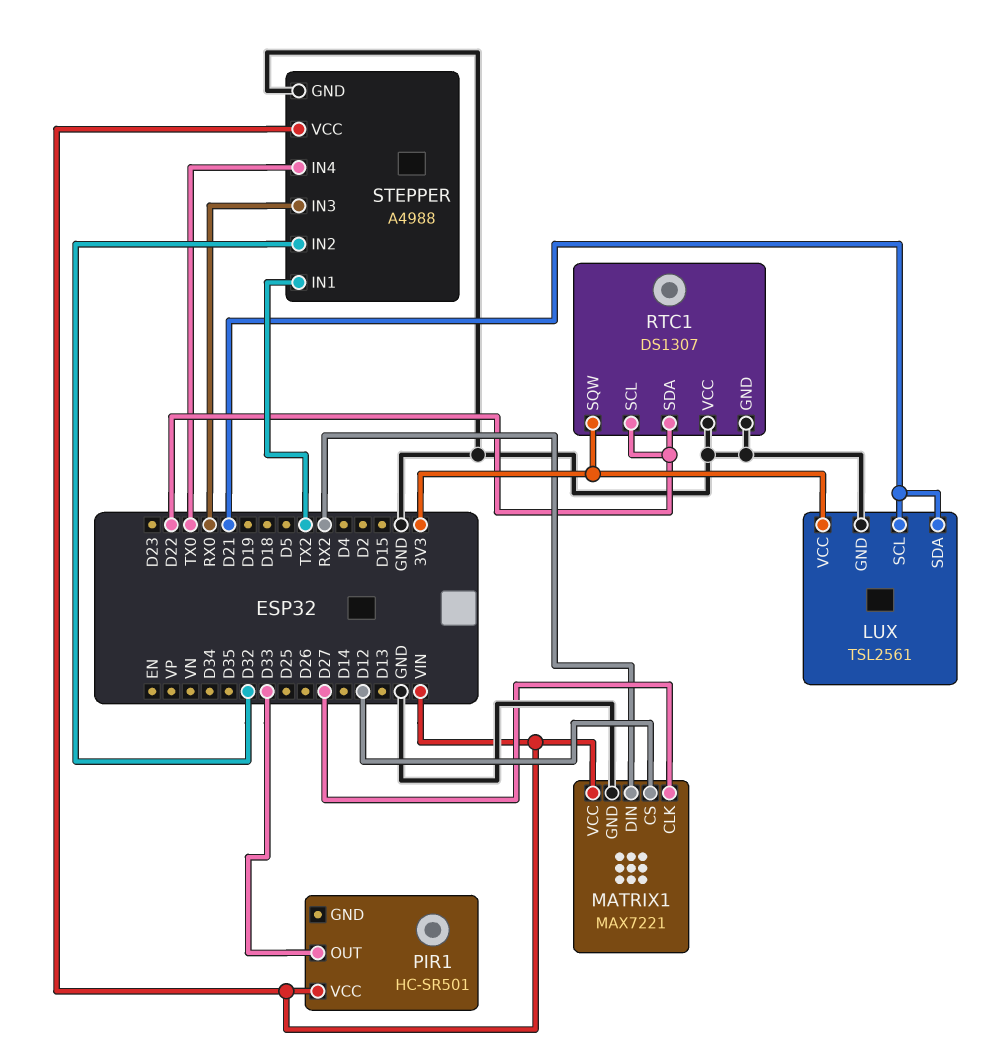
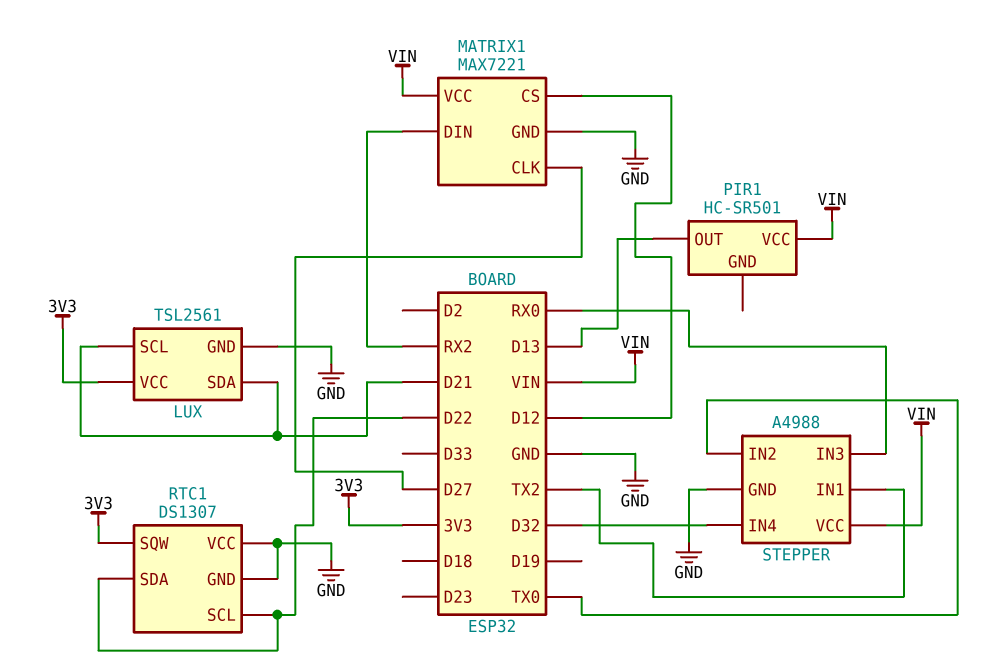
PIR1 pin OUT: D33 -> D13
STEPPER pin IN2: D32 -> TX0
STEPPER pin IN4: TX0 -> D32

